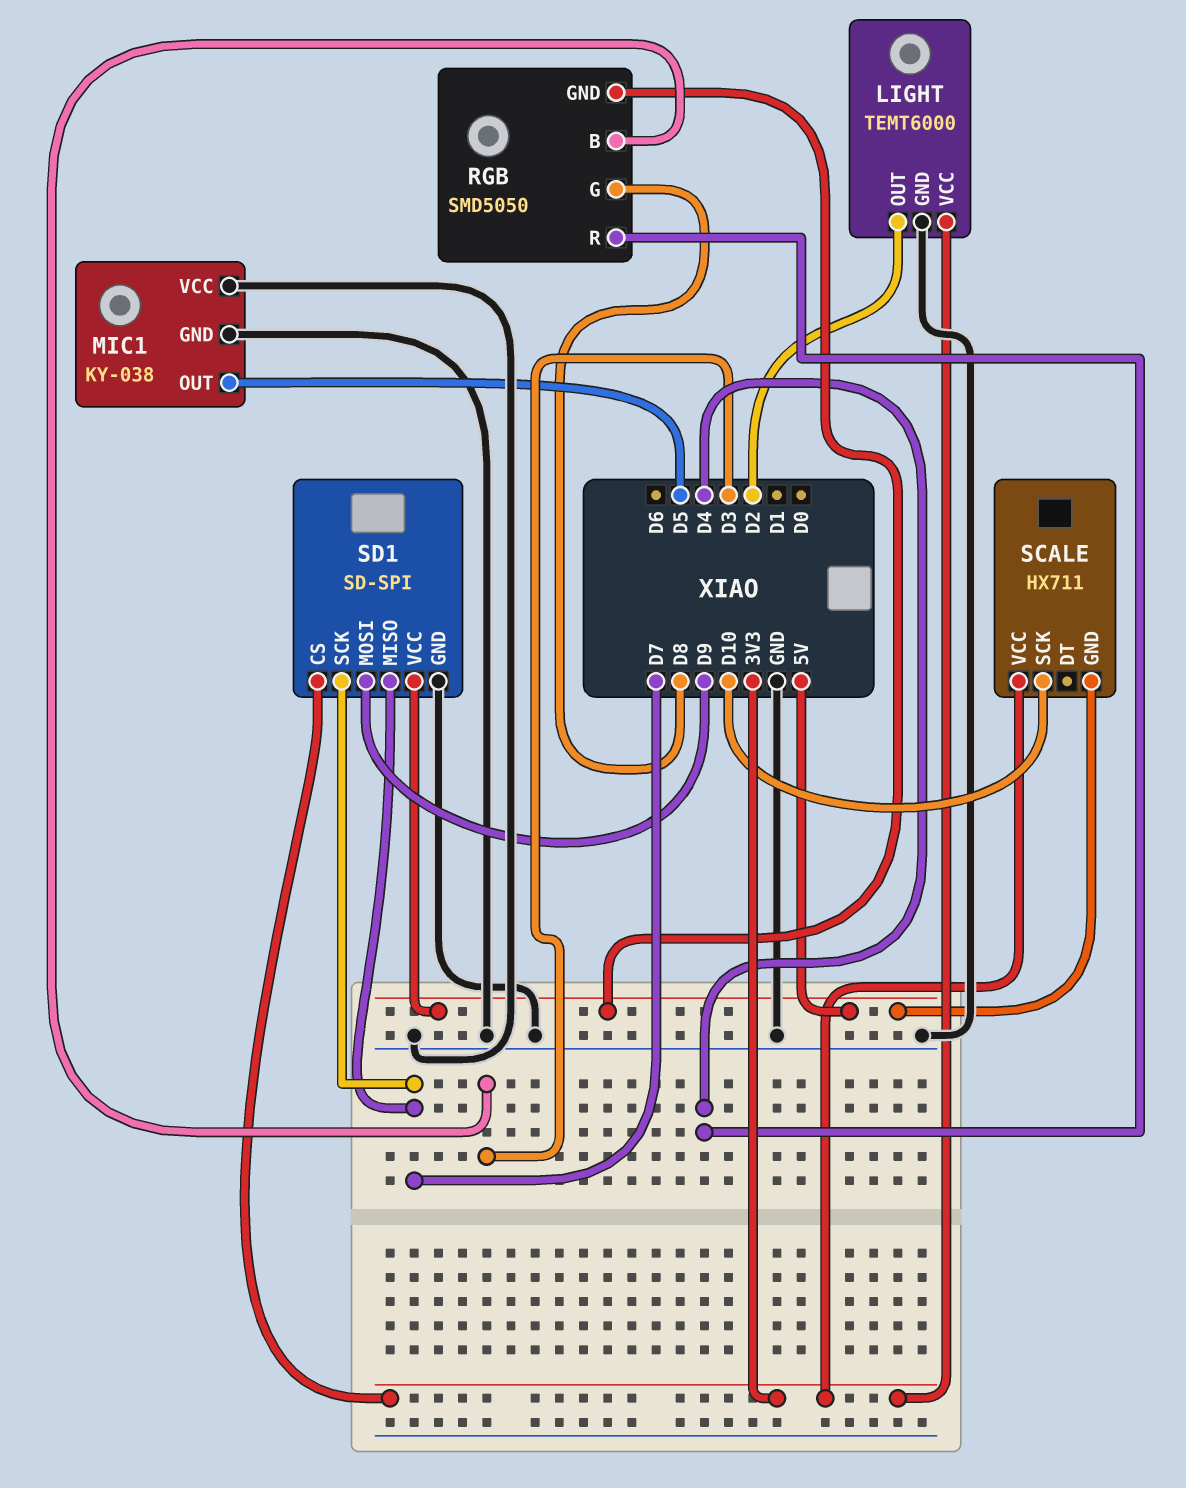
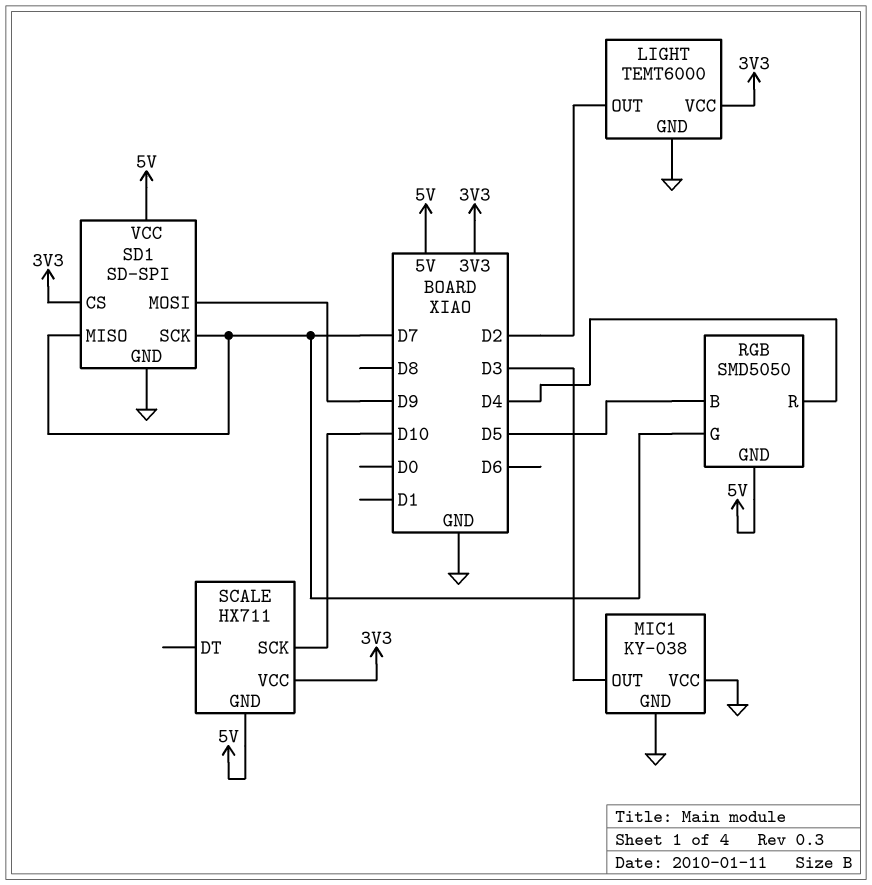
MIC1 pin OUT: D5 -> D3
RGB pin B: D3 -> D5
RGB pin G: D8 -> D7

